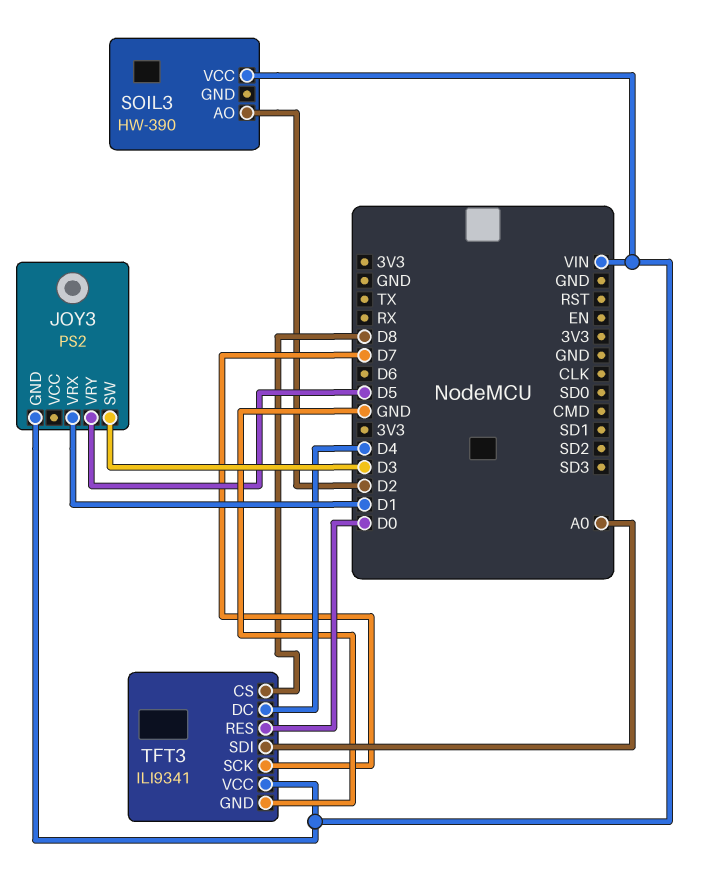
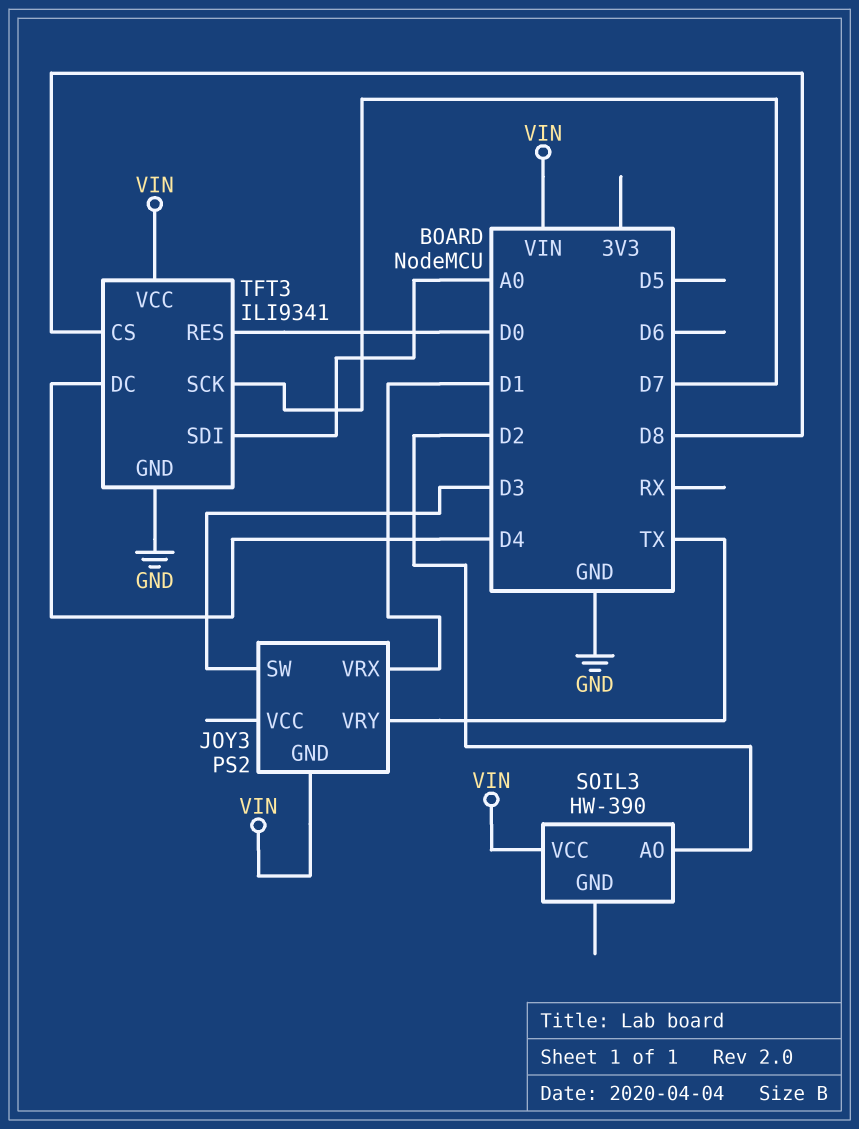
JOY3 pin VRY: D5 -> TX

